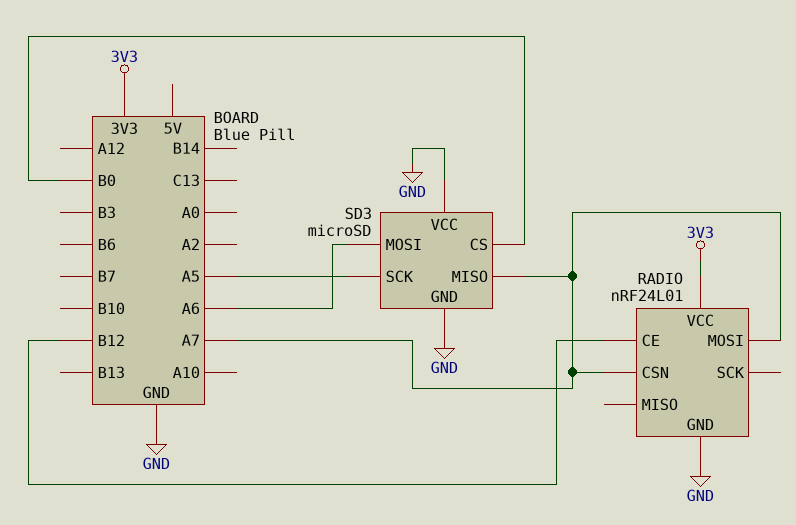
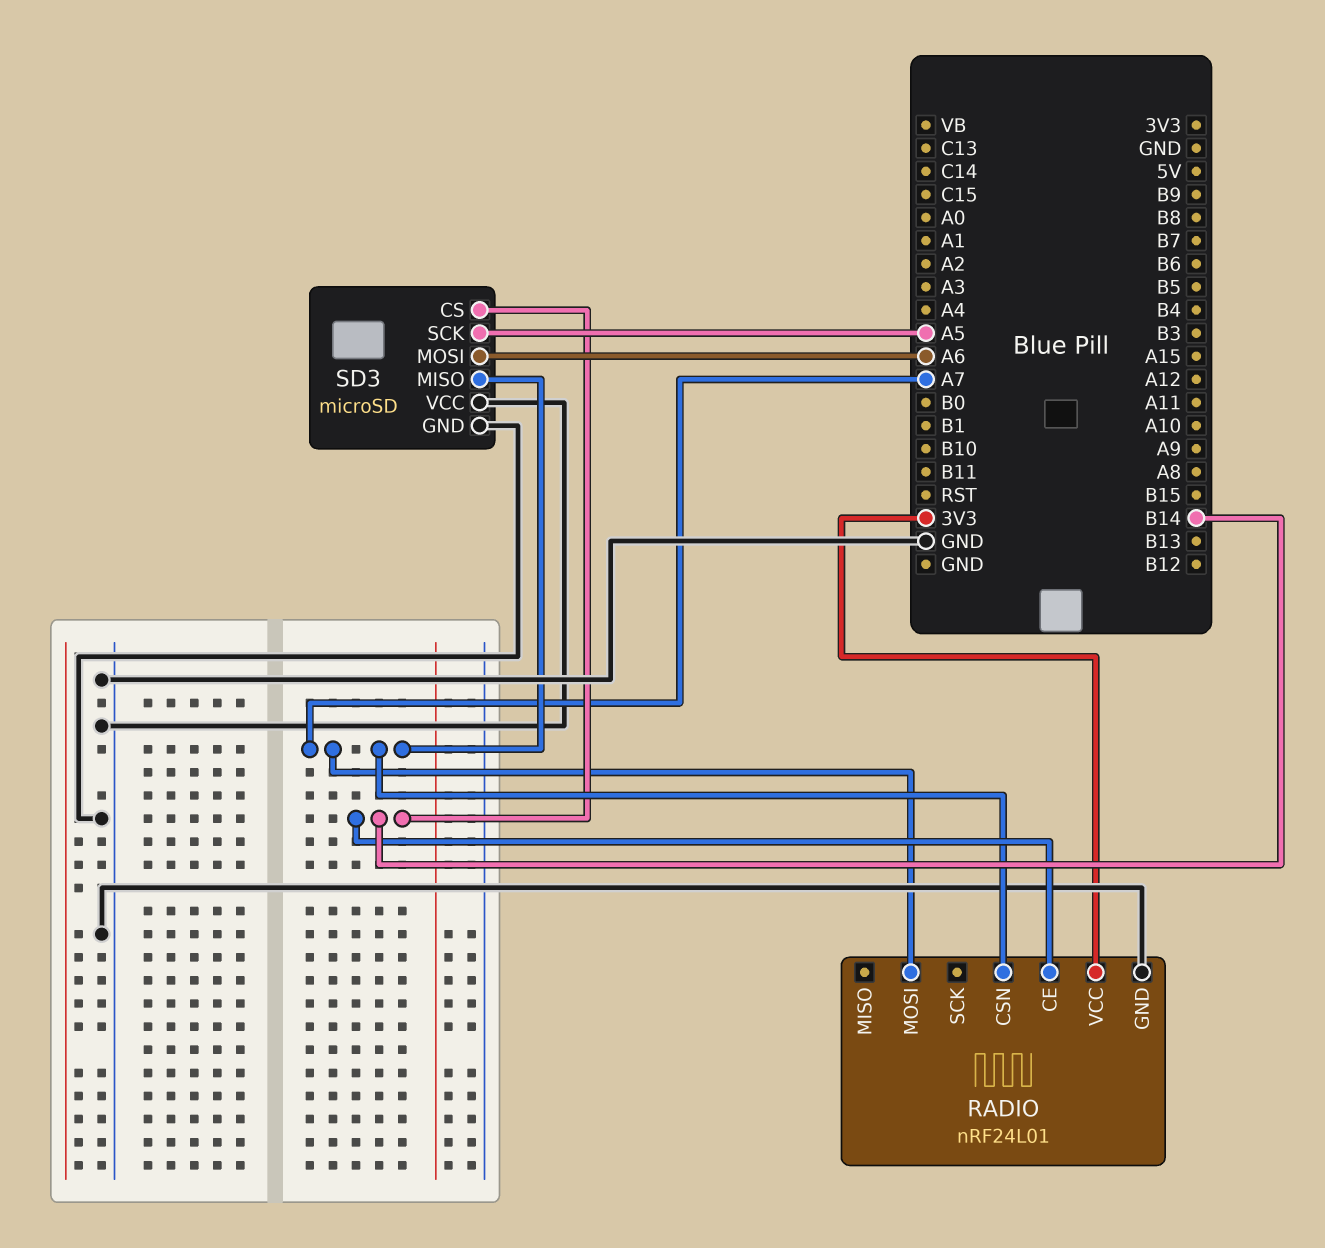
RADIO pin CE: B12 -> B14
SD3 pin CS: B0 -> B14

